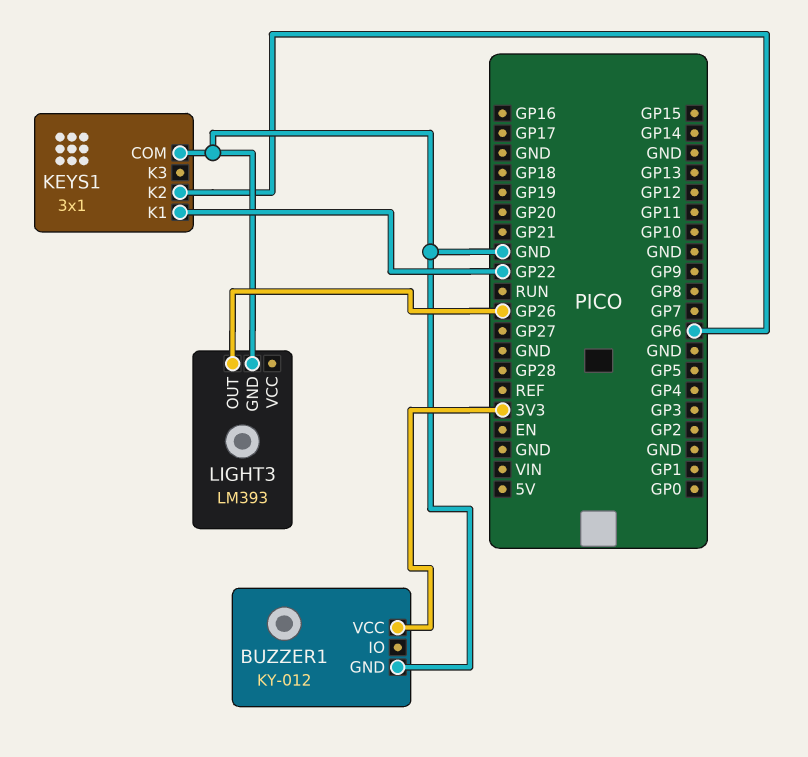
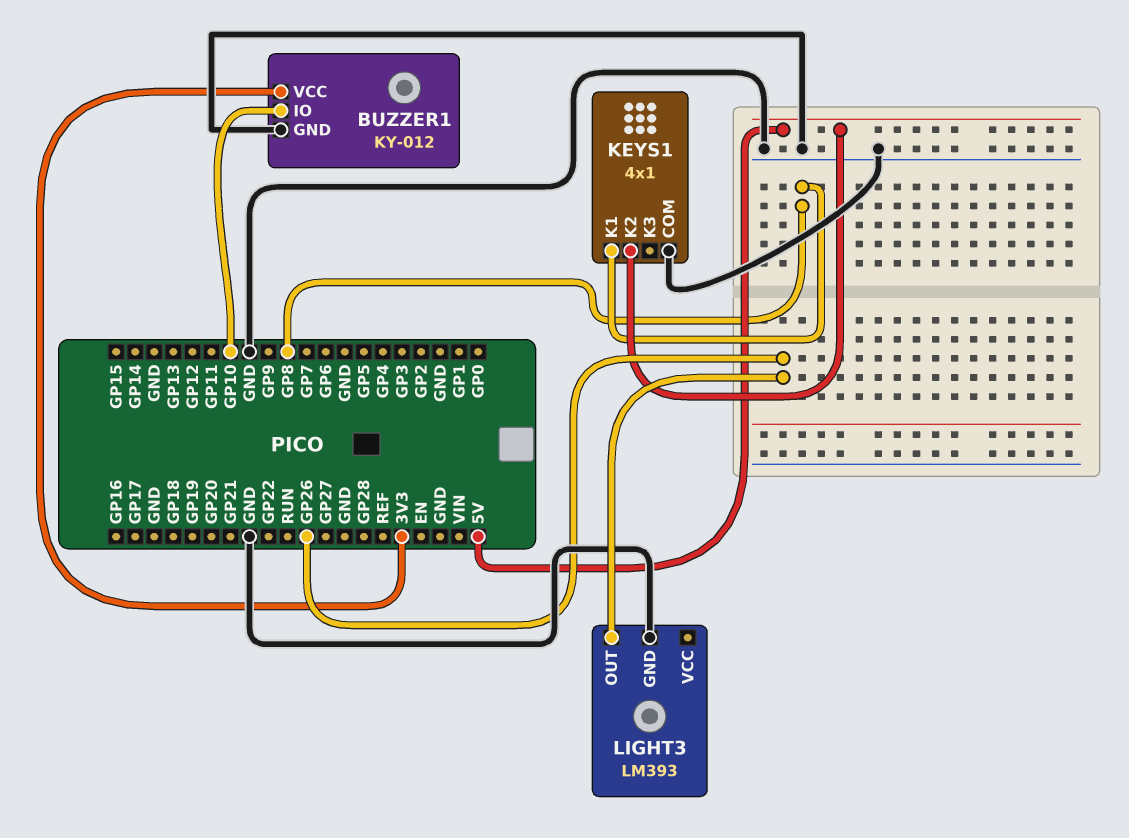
BUZZER1 pin IO: none -> GP10
KEYS1: 3x1 -> 4x1
KEYS1 pin K1: GP22 -> GP8
KEYS1 pin K2: GP6 -> 5V

